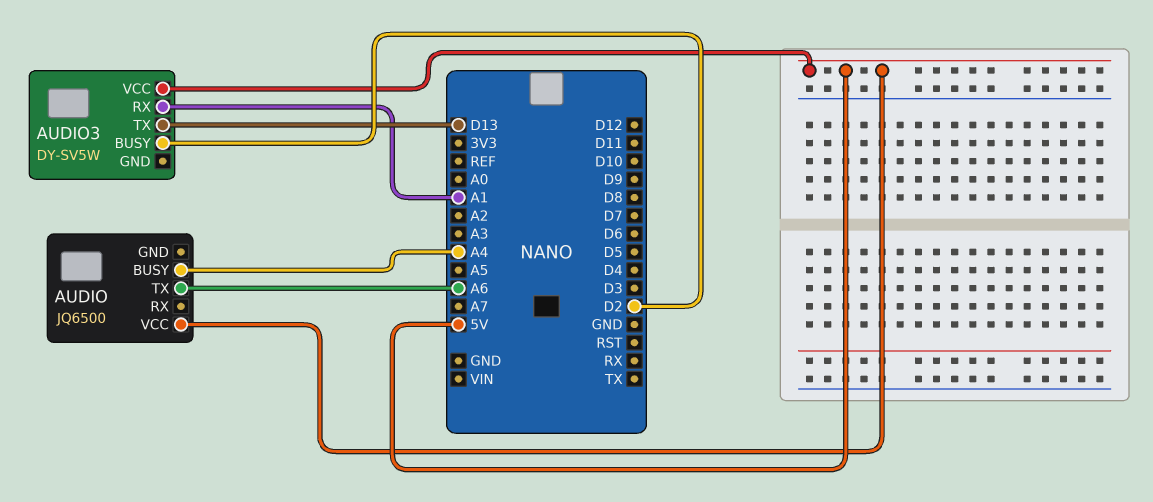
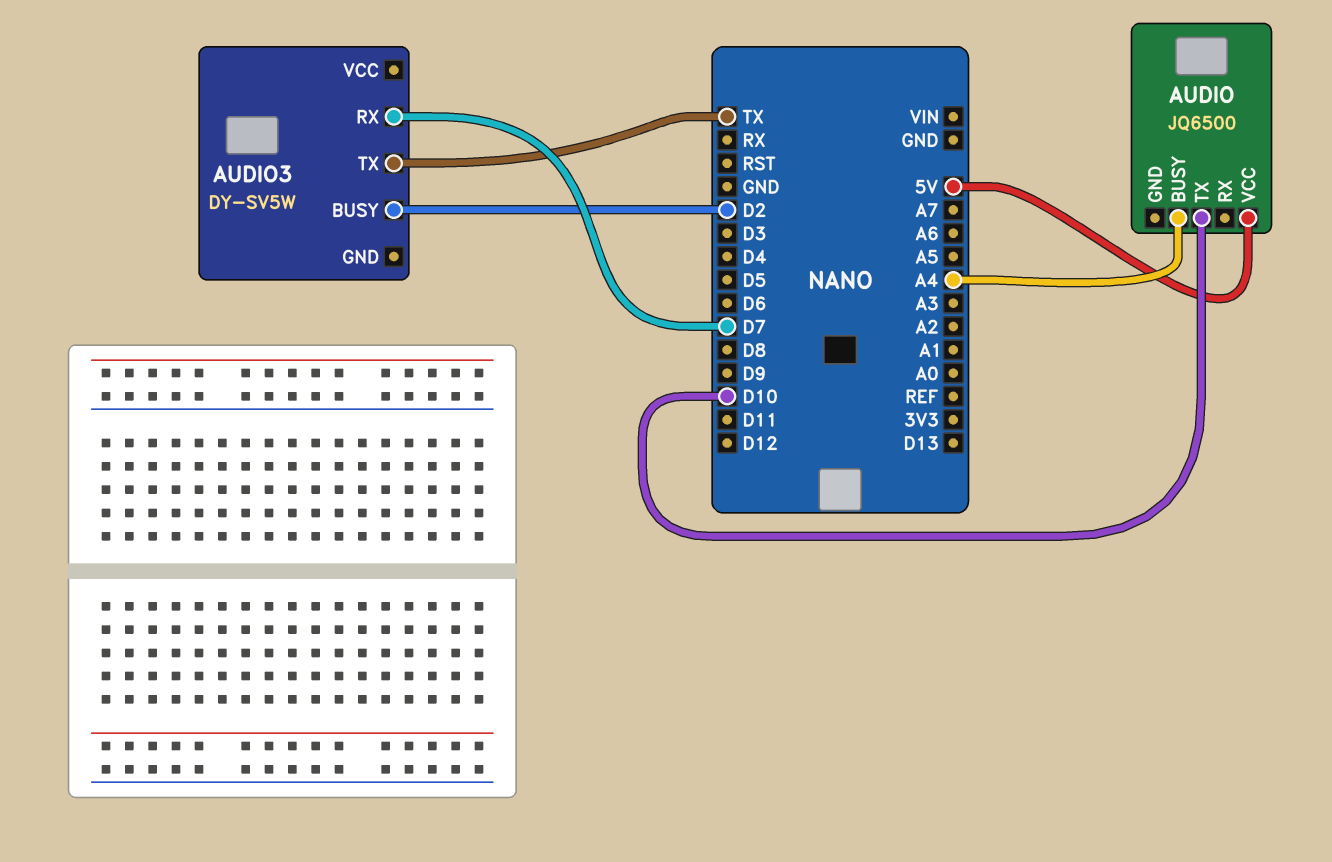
AUDIO pin TX: A6 -> D10
AUDIO3 pin RX: A1 -> D7
AUDIO3 pin TX: D13 -> TX
AUDIO3 pin VCC: 5V -> none

